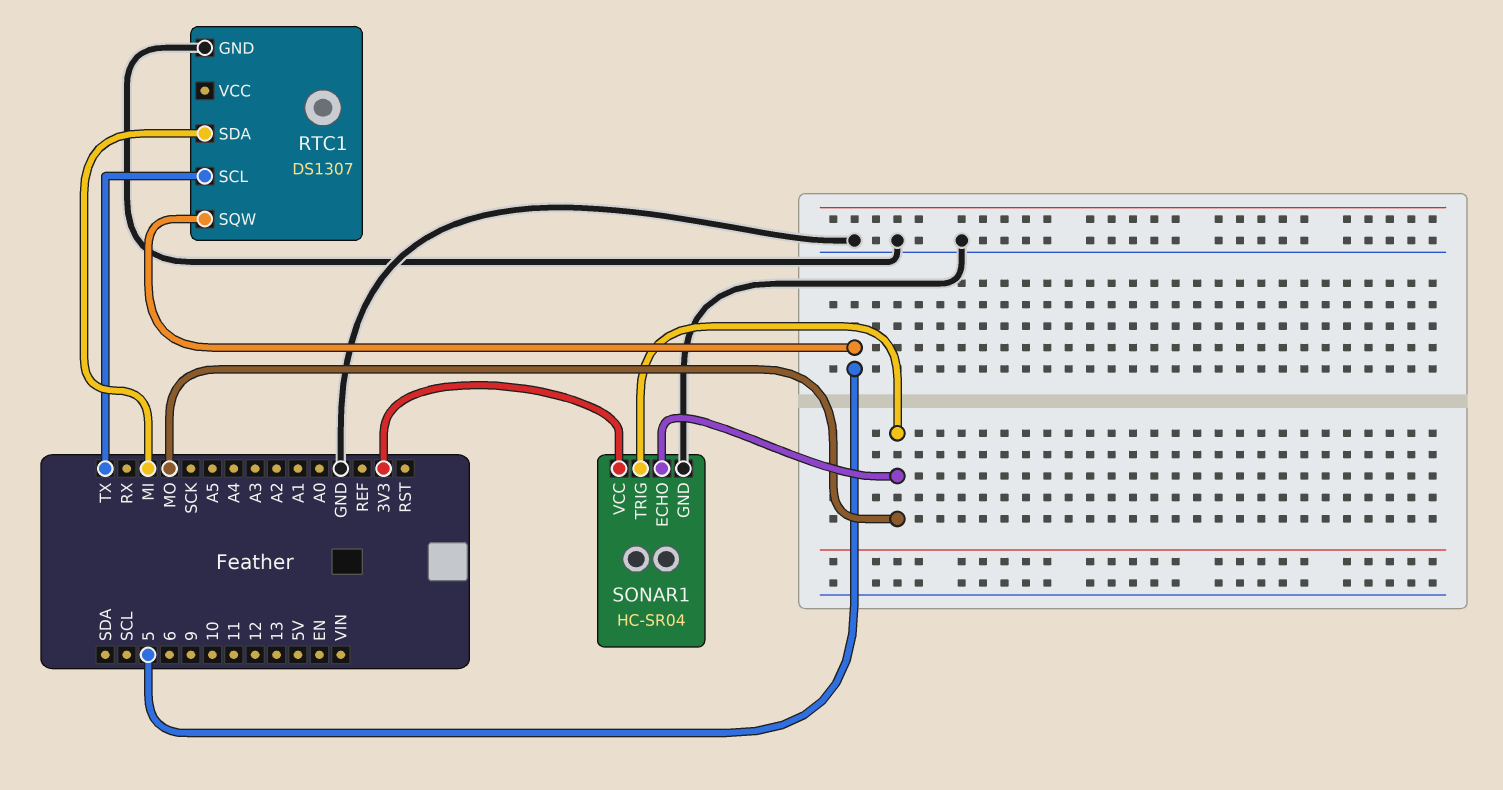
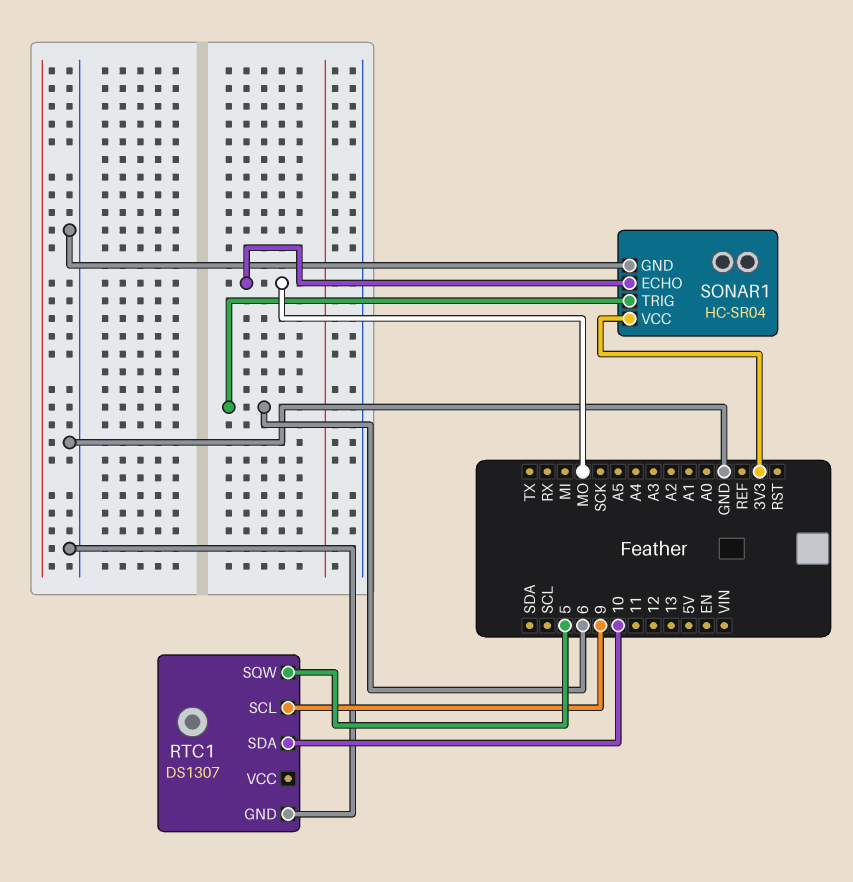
RTC1 pin SCL: TX -> 9
RTC1 pin SDA: MI -> 10
SONAR1 pin TRIG: MO -> 6

